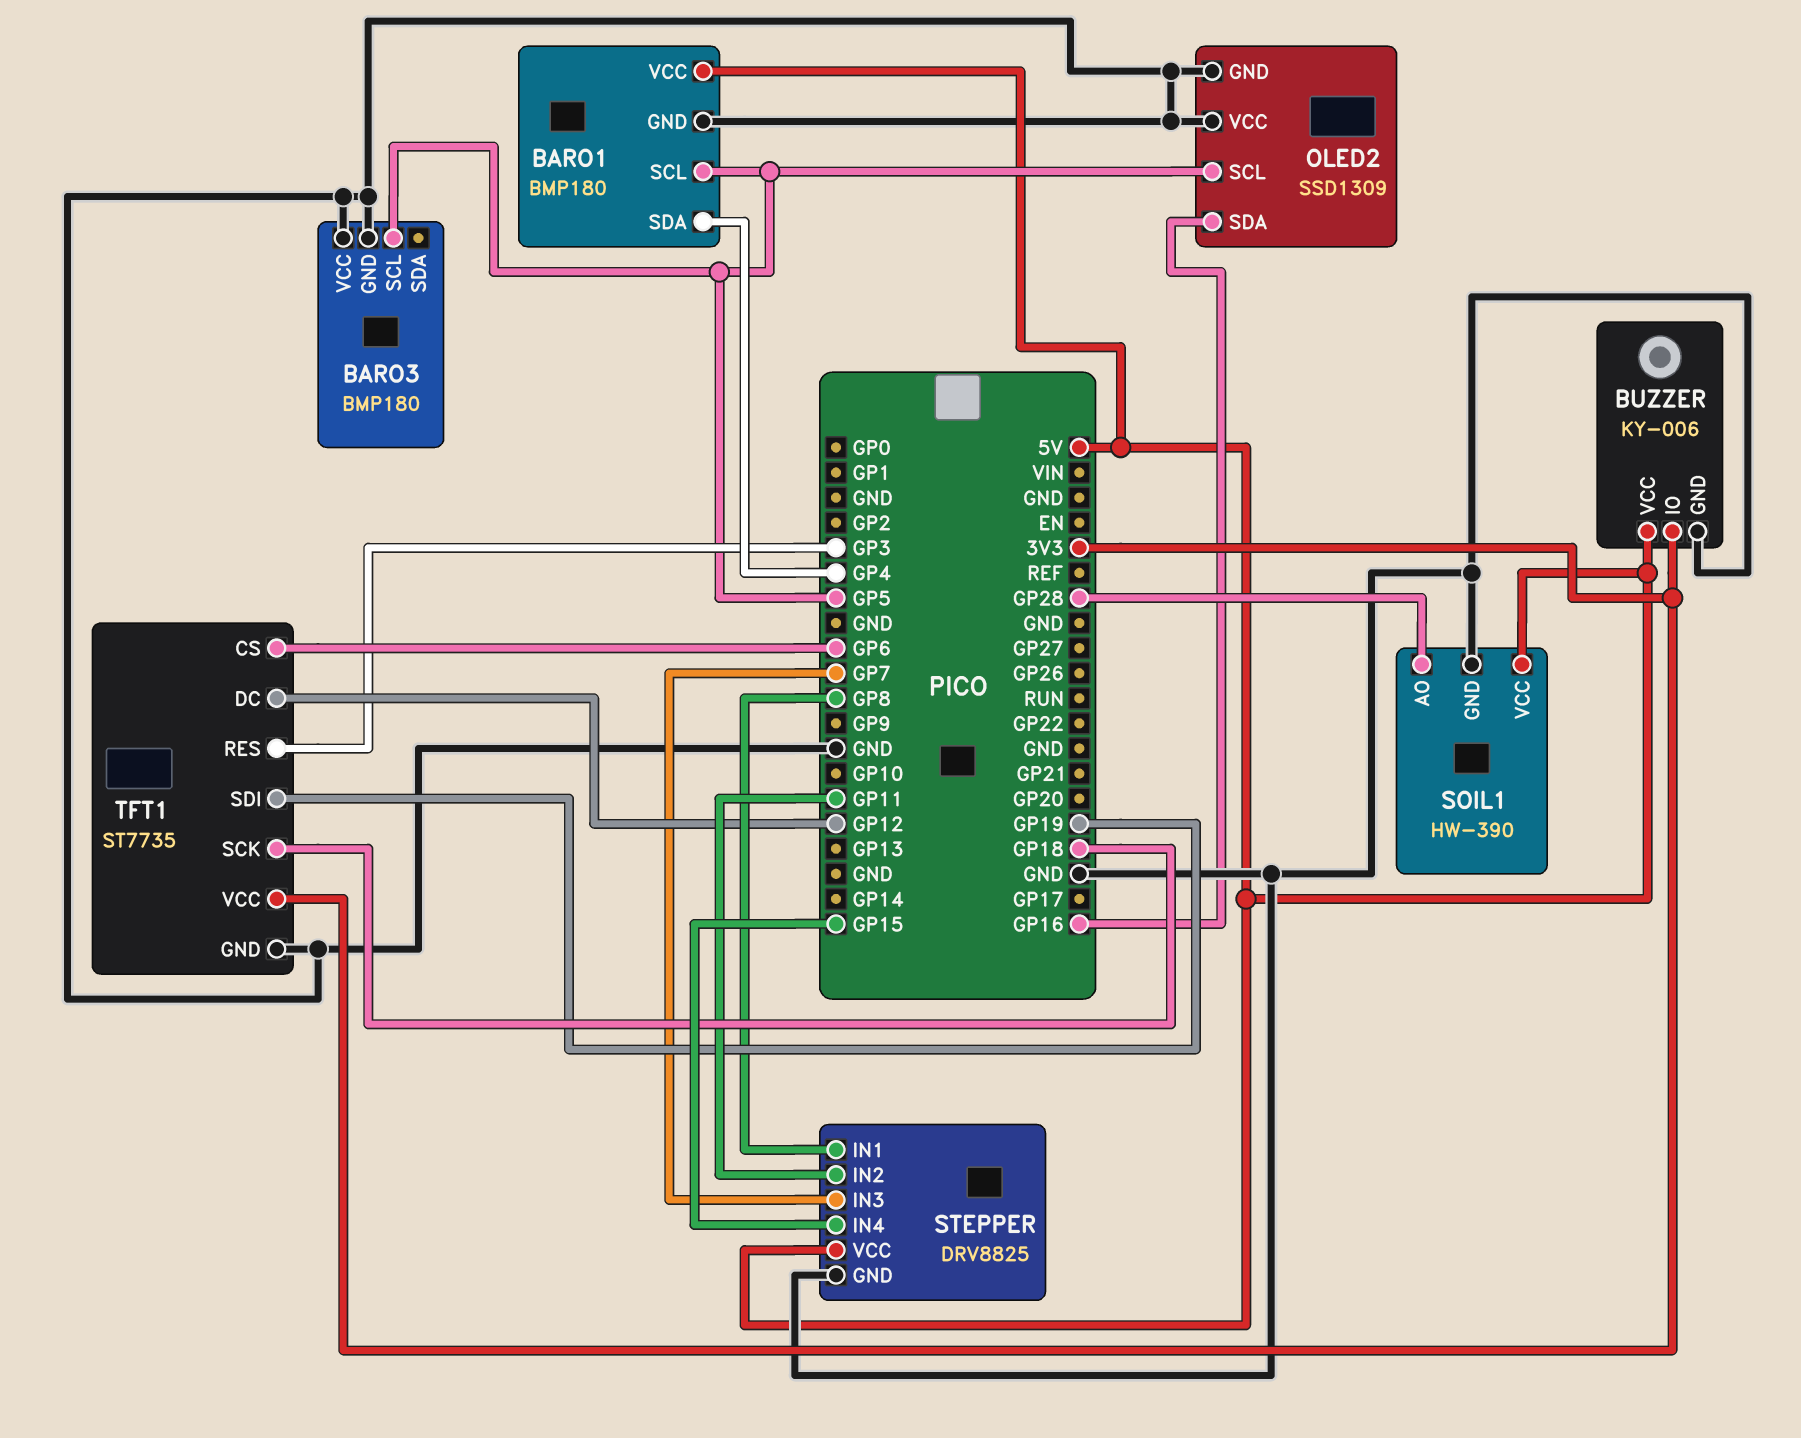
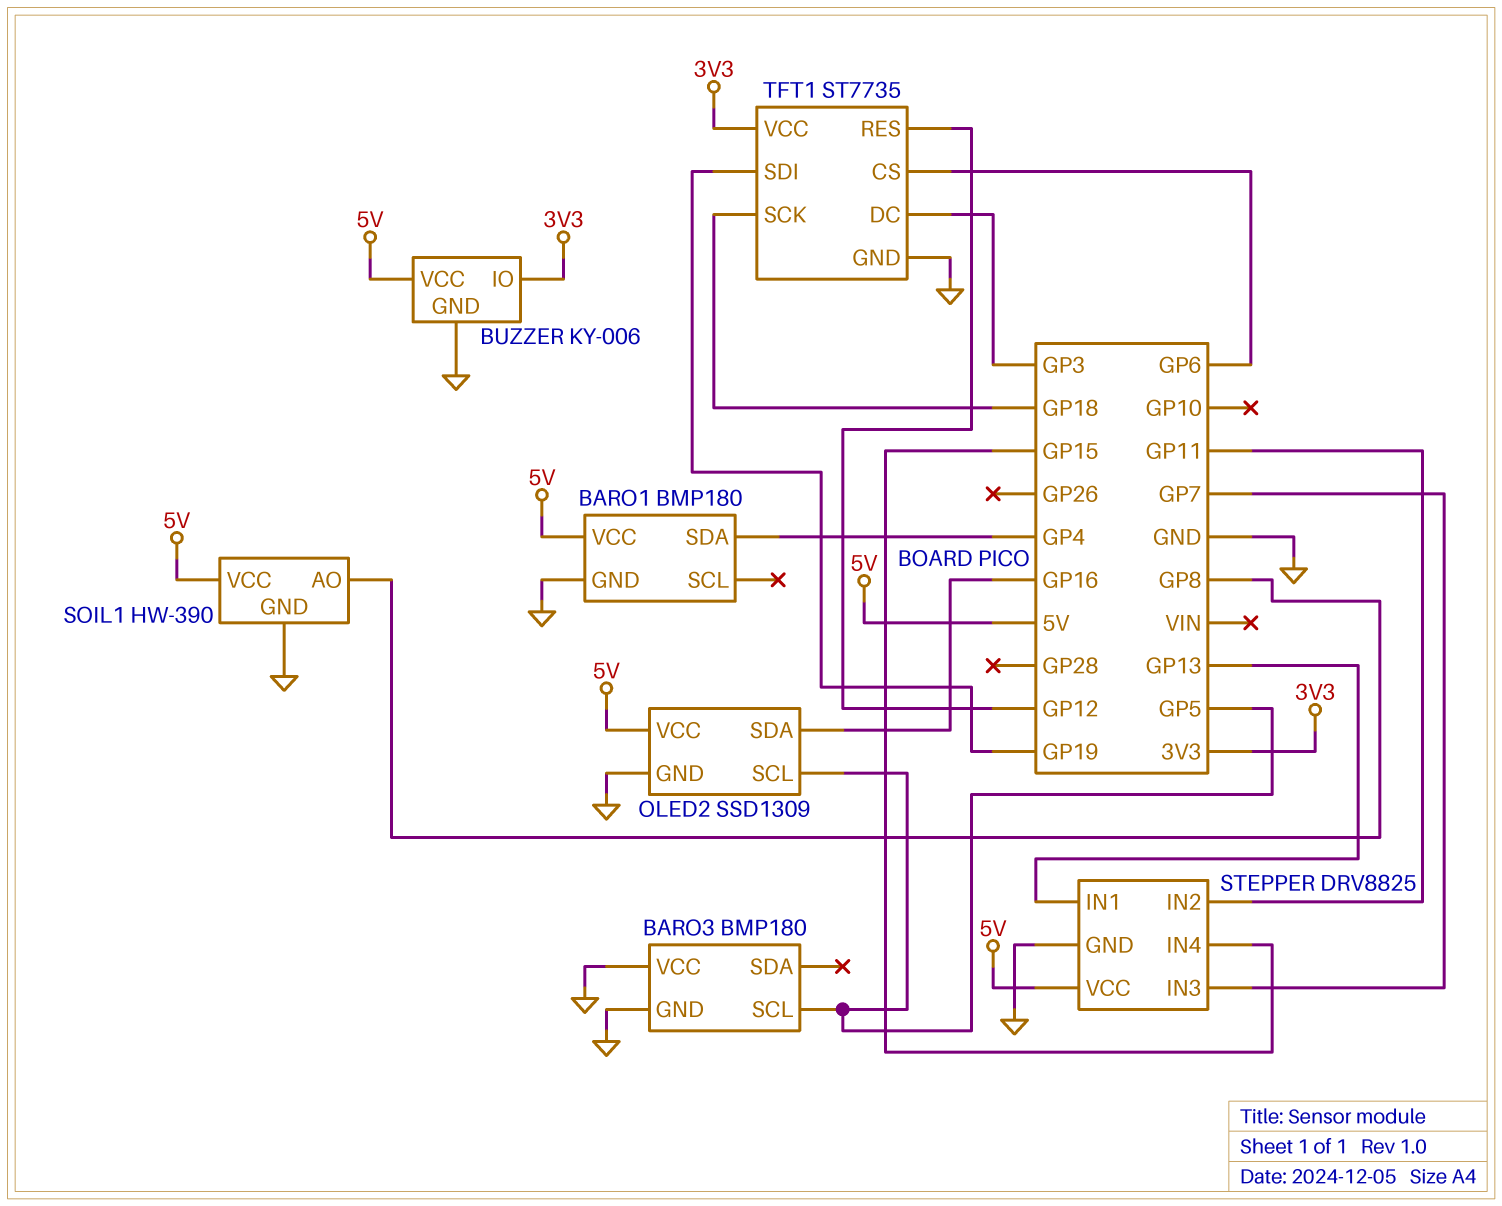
BARO1 pin SCL: GP5 -> none
OLED2 pin VCC: GND -> 5V
SOIL1 pin AO: GP28 -> GP8
STEPPER pin IN1: GP8 -> GP13
TFT1 pin DC: GP12 -> GP3
TFT1 pin RES: GP3 -> GP12

